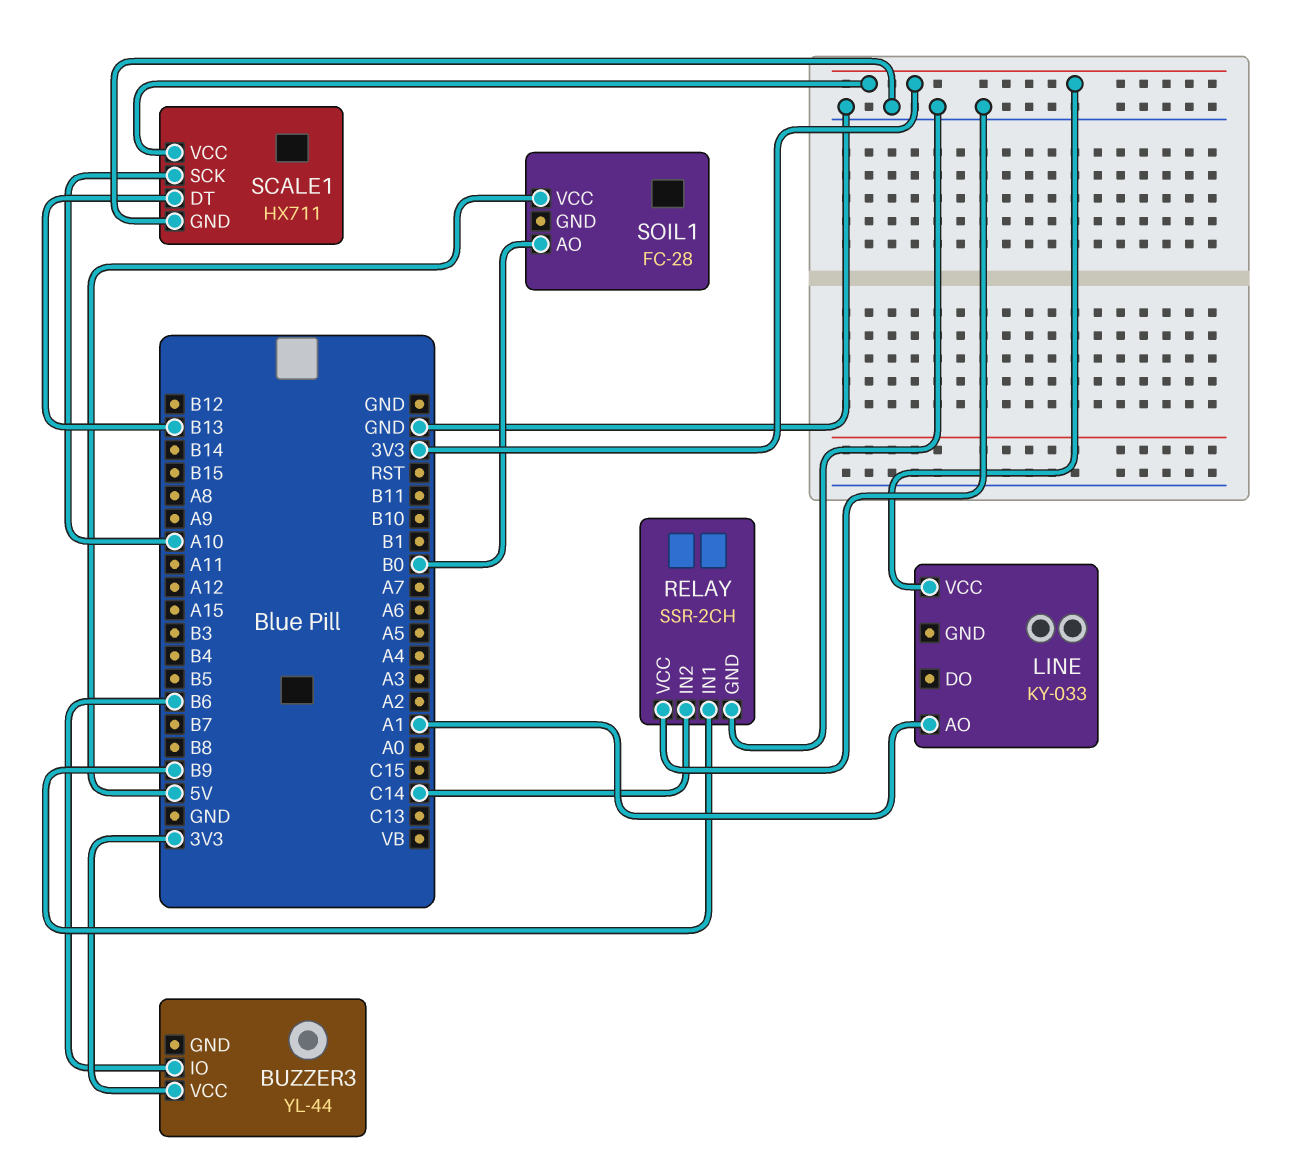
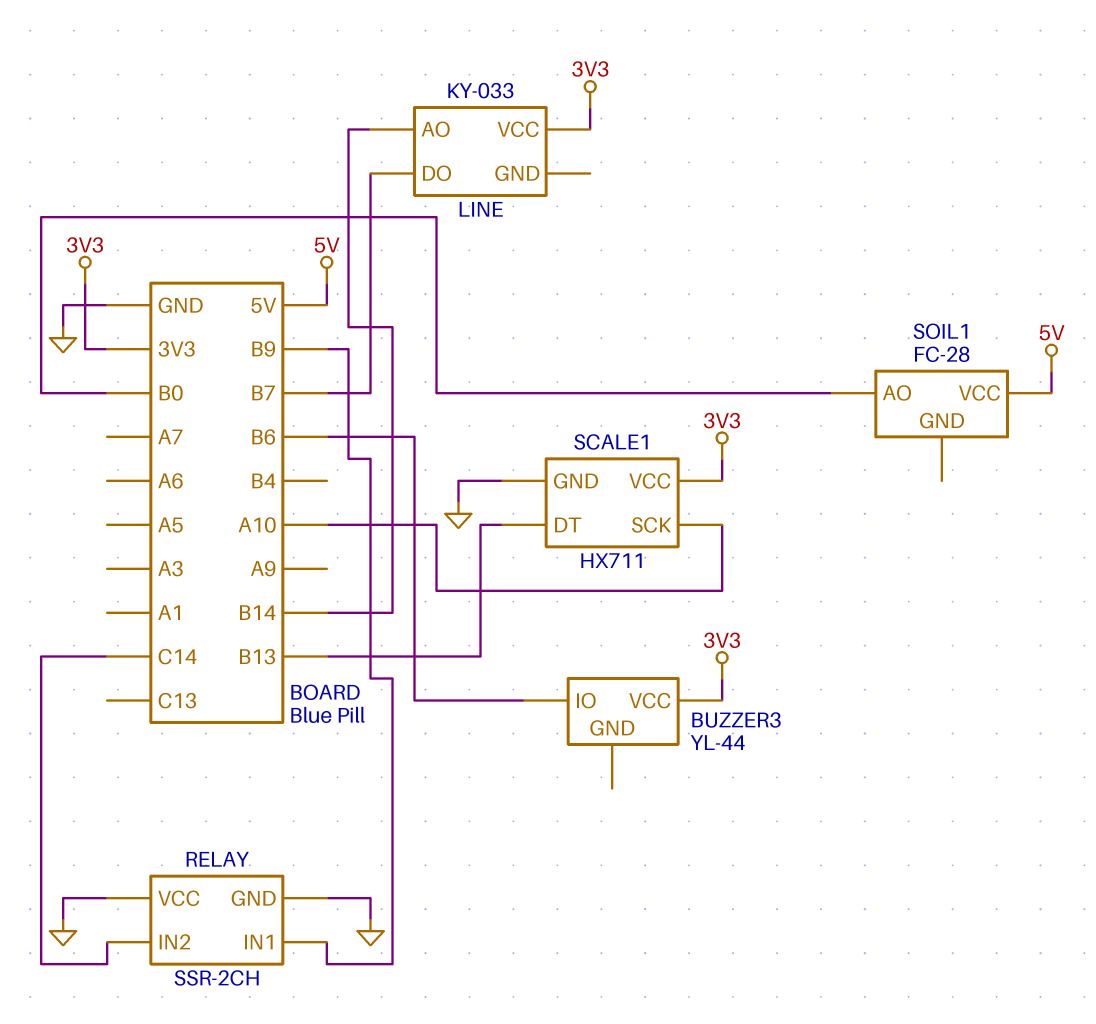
LINE pin AO: A1 -> B14
LINE pin DO: none -> B7

